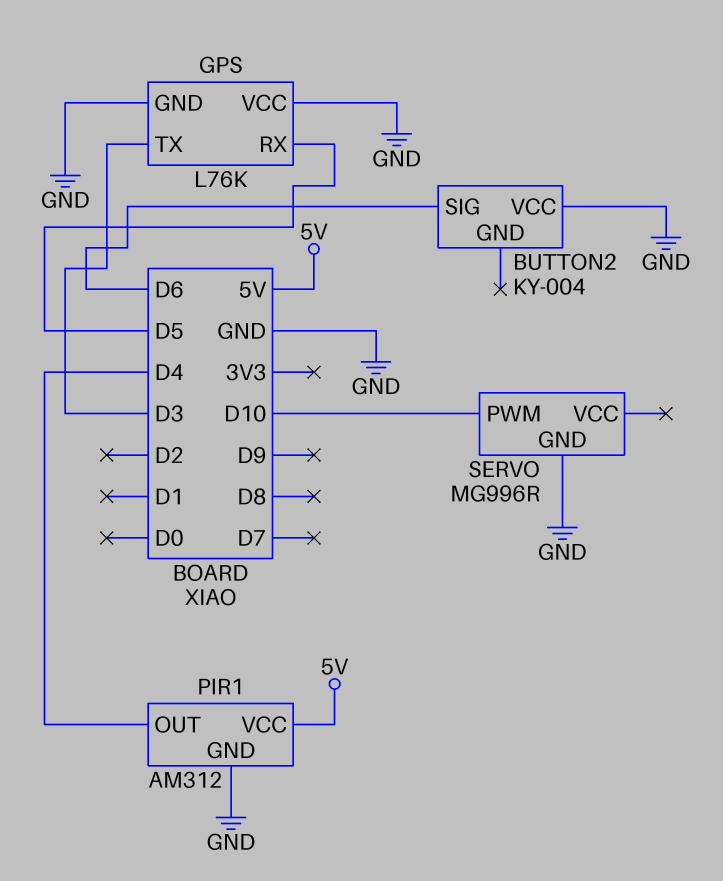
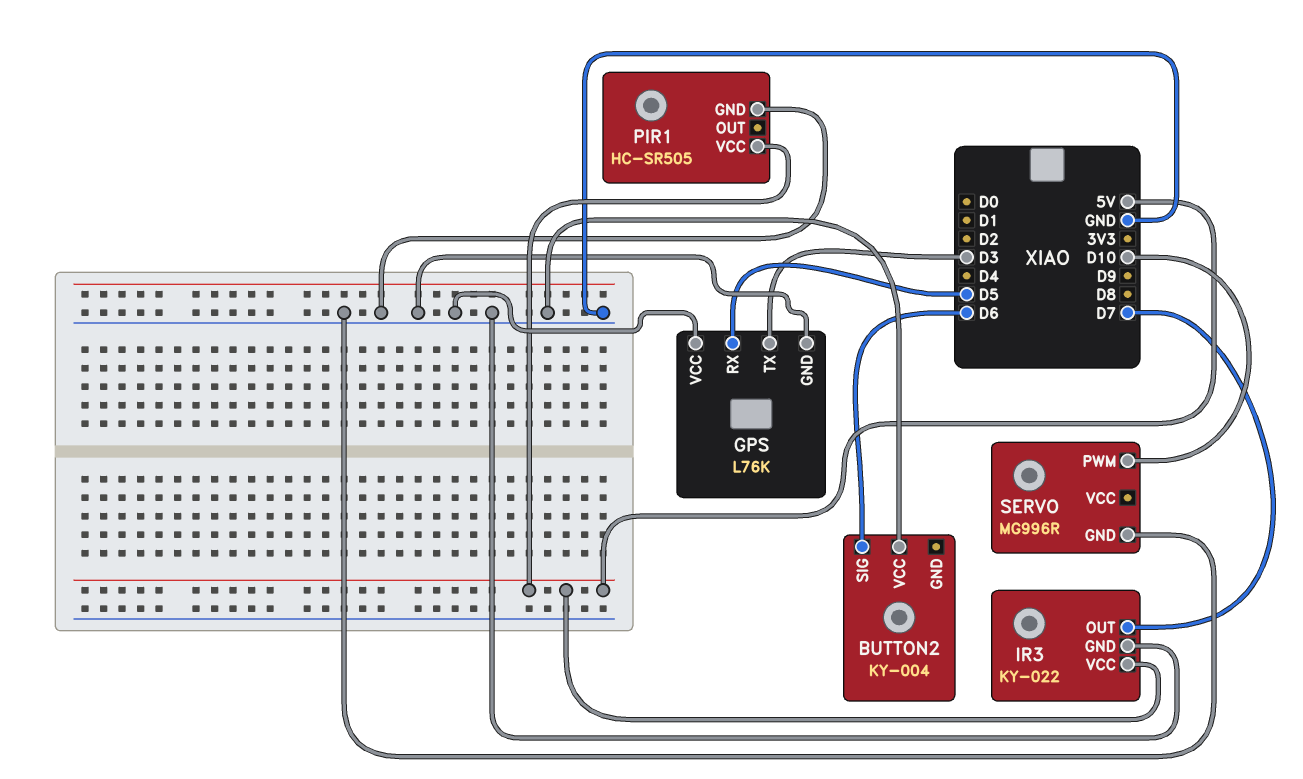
IR3: none -> KY-022
IR3 pin GND: none -> GND
IR3 pin OUT: none -> D7
IR3 pin VCC: none -> 5V
PIR1: AM312 -> HC-SR505
PIR1 pin OUT: D4 -> none

